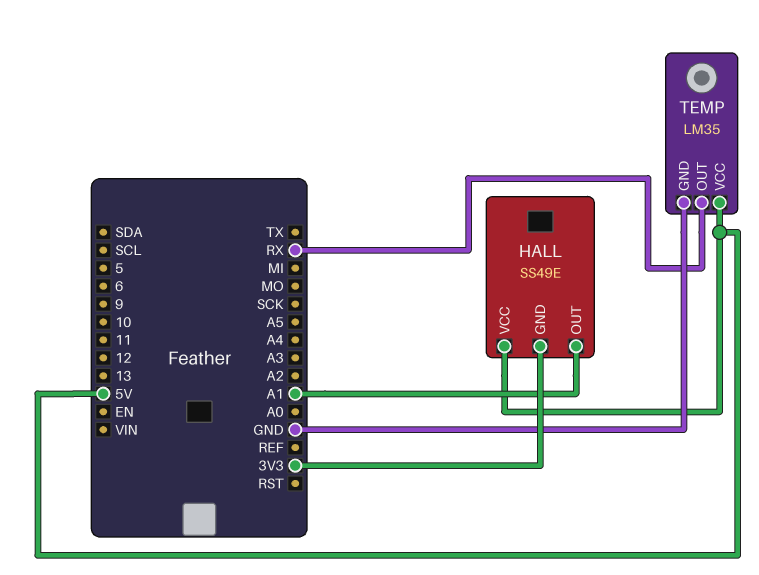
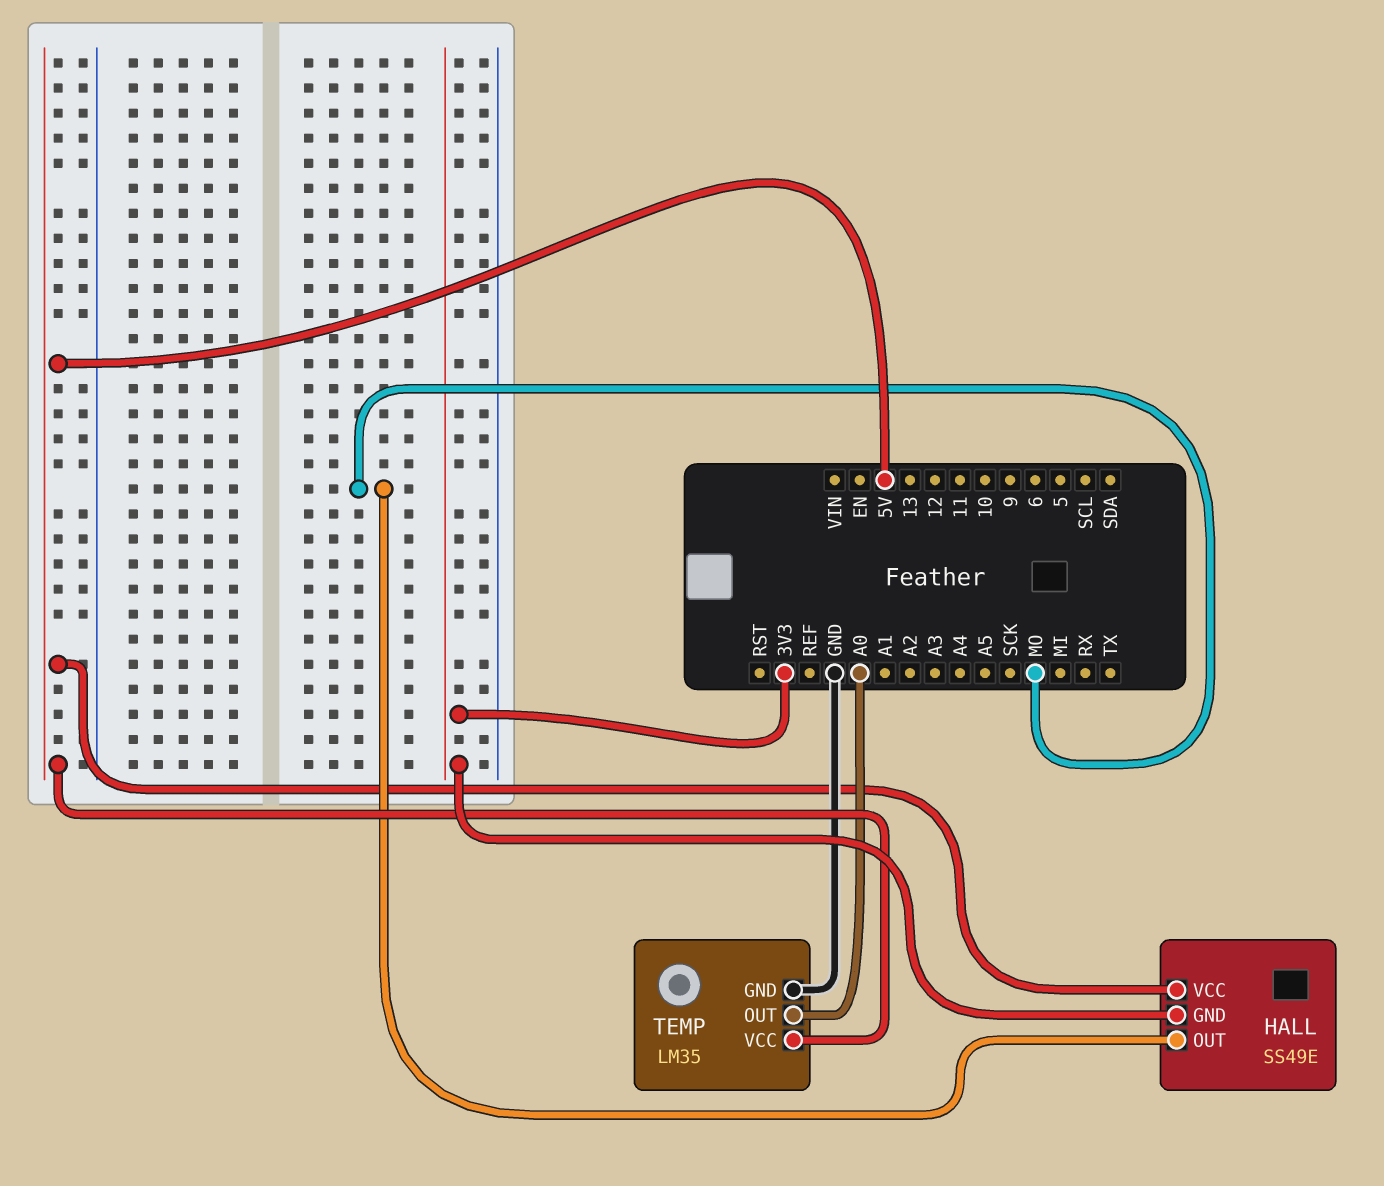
HALL pin OUT: A1 -> MO
TEMP pin OUT: RX -> A0

